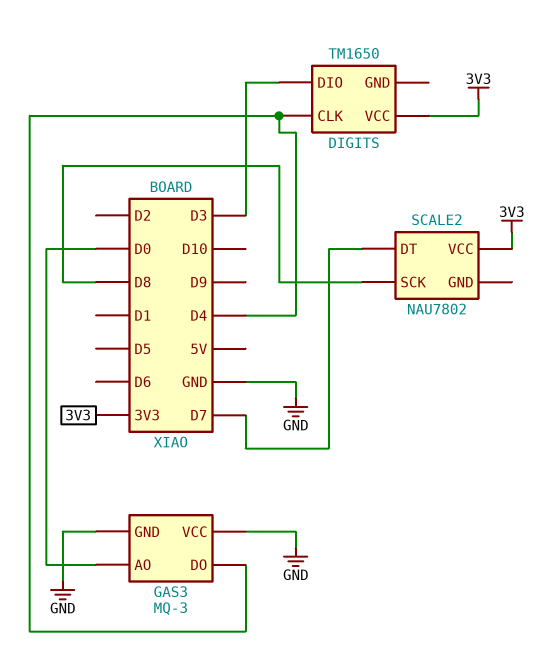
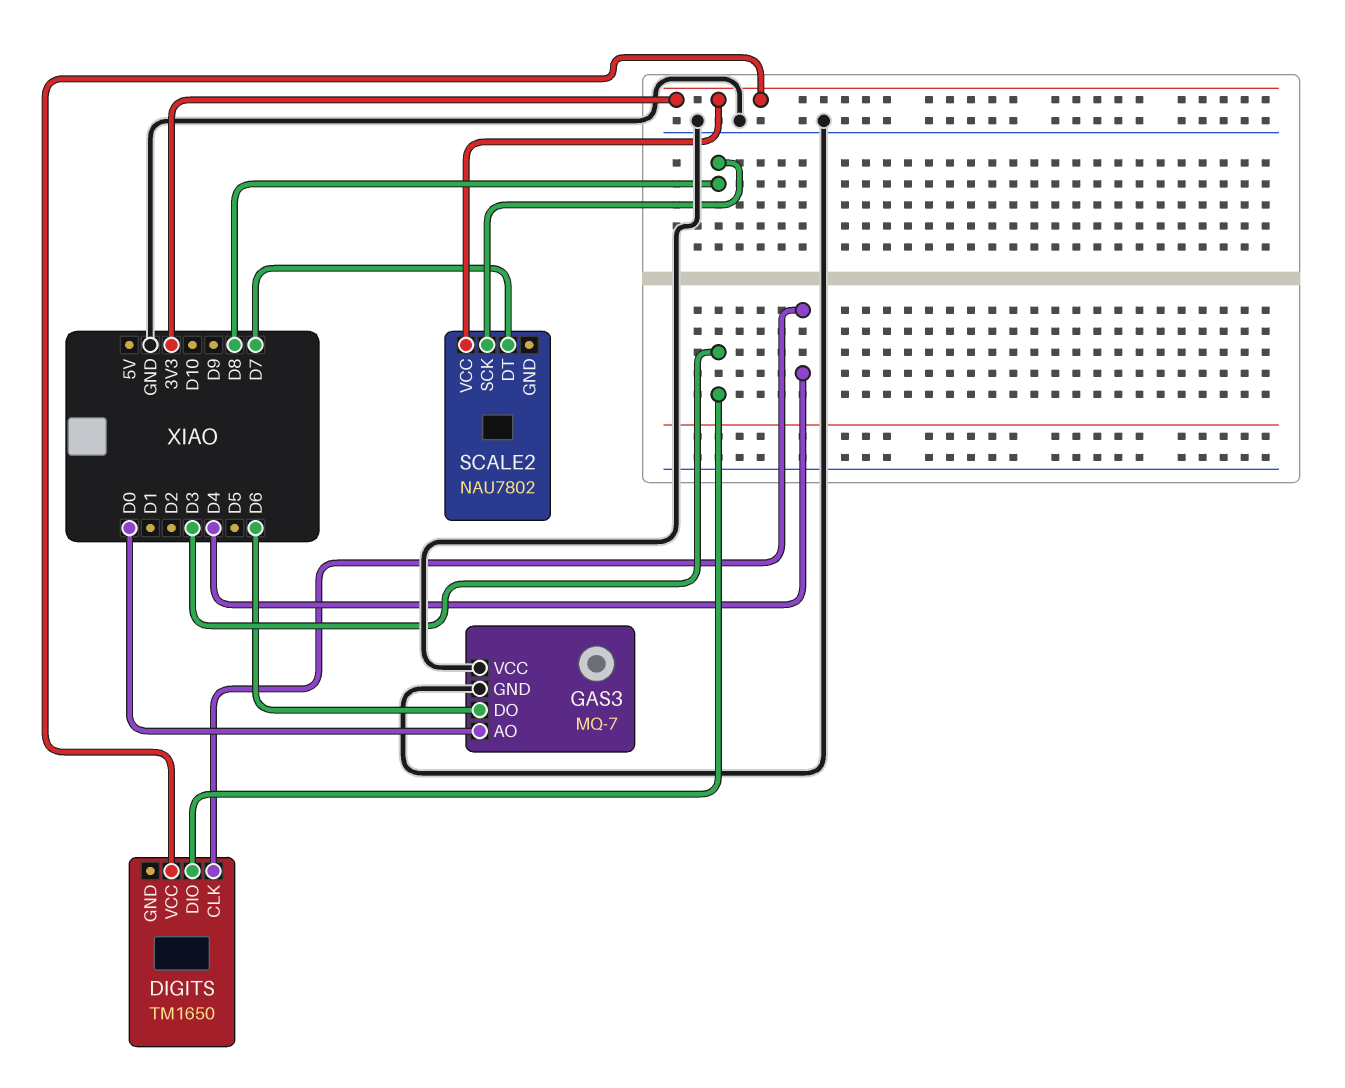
GAS3: MQ-3 -> MQ-7
GAS3 pin DO: D4 -> D6

